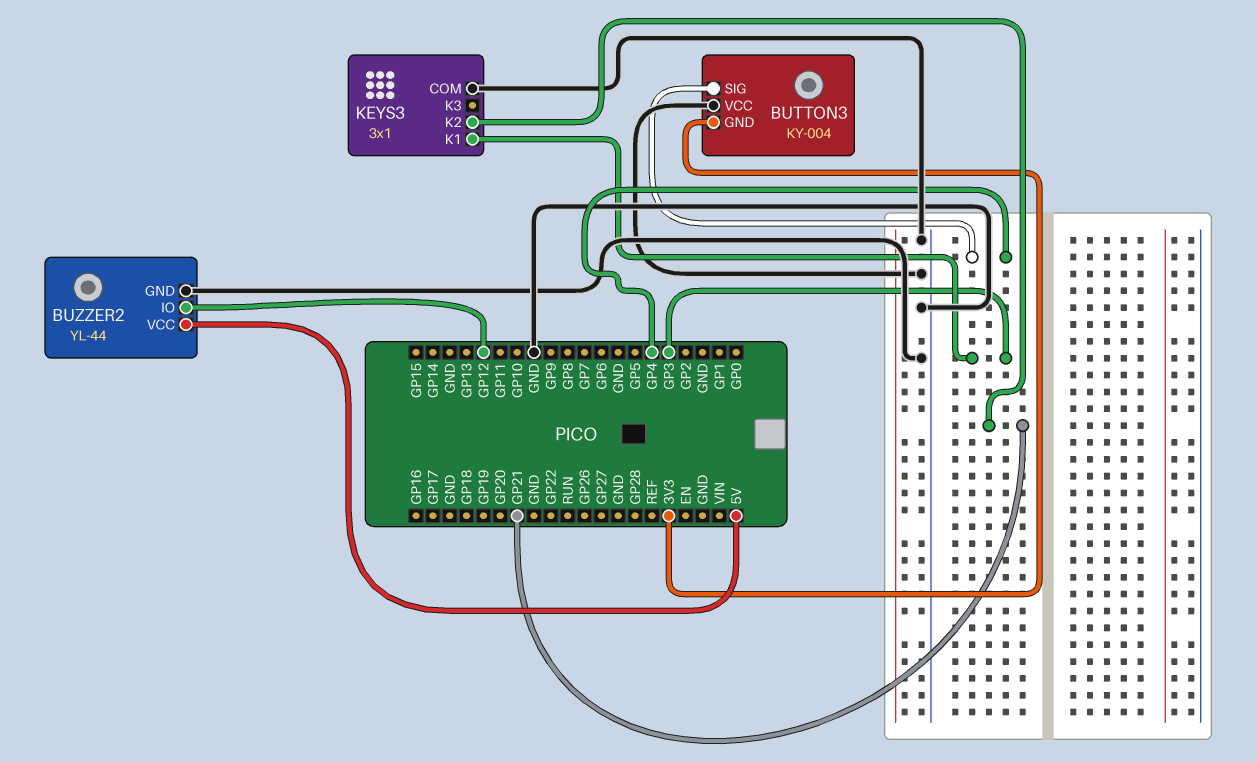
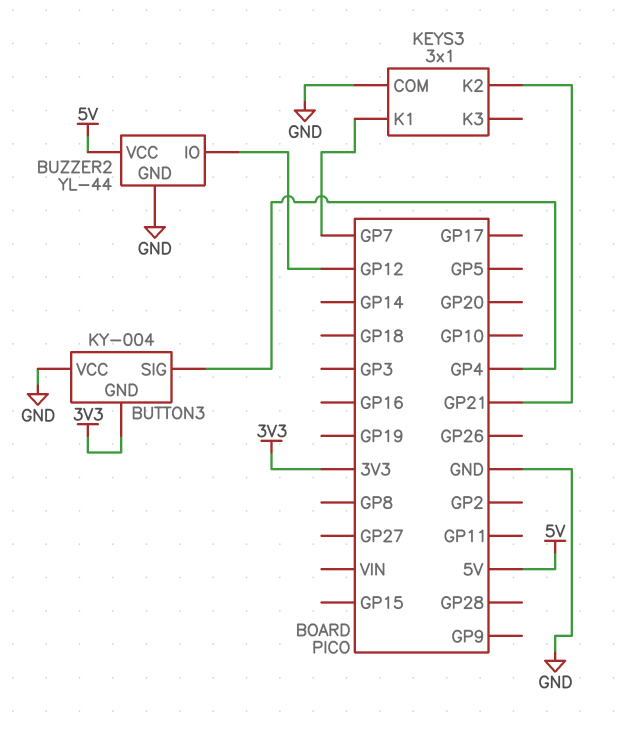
KEYS3 pin K1: GP3 -> GP7

